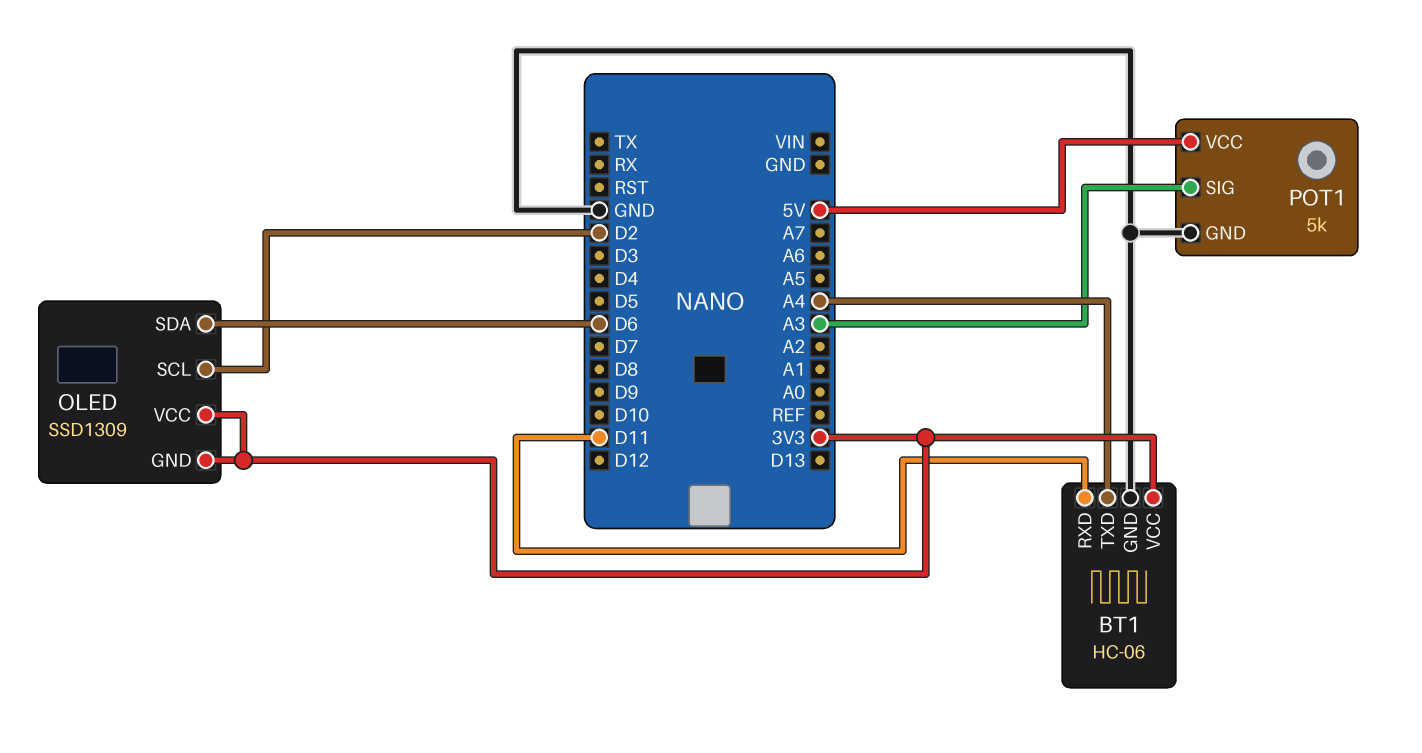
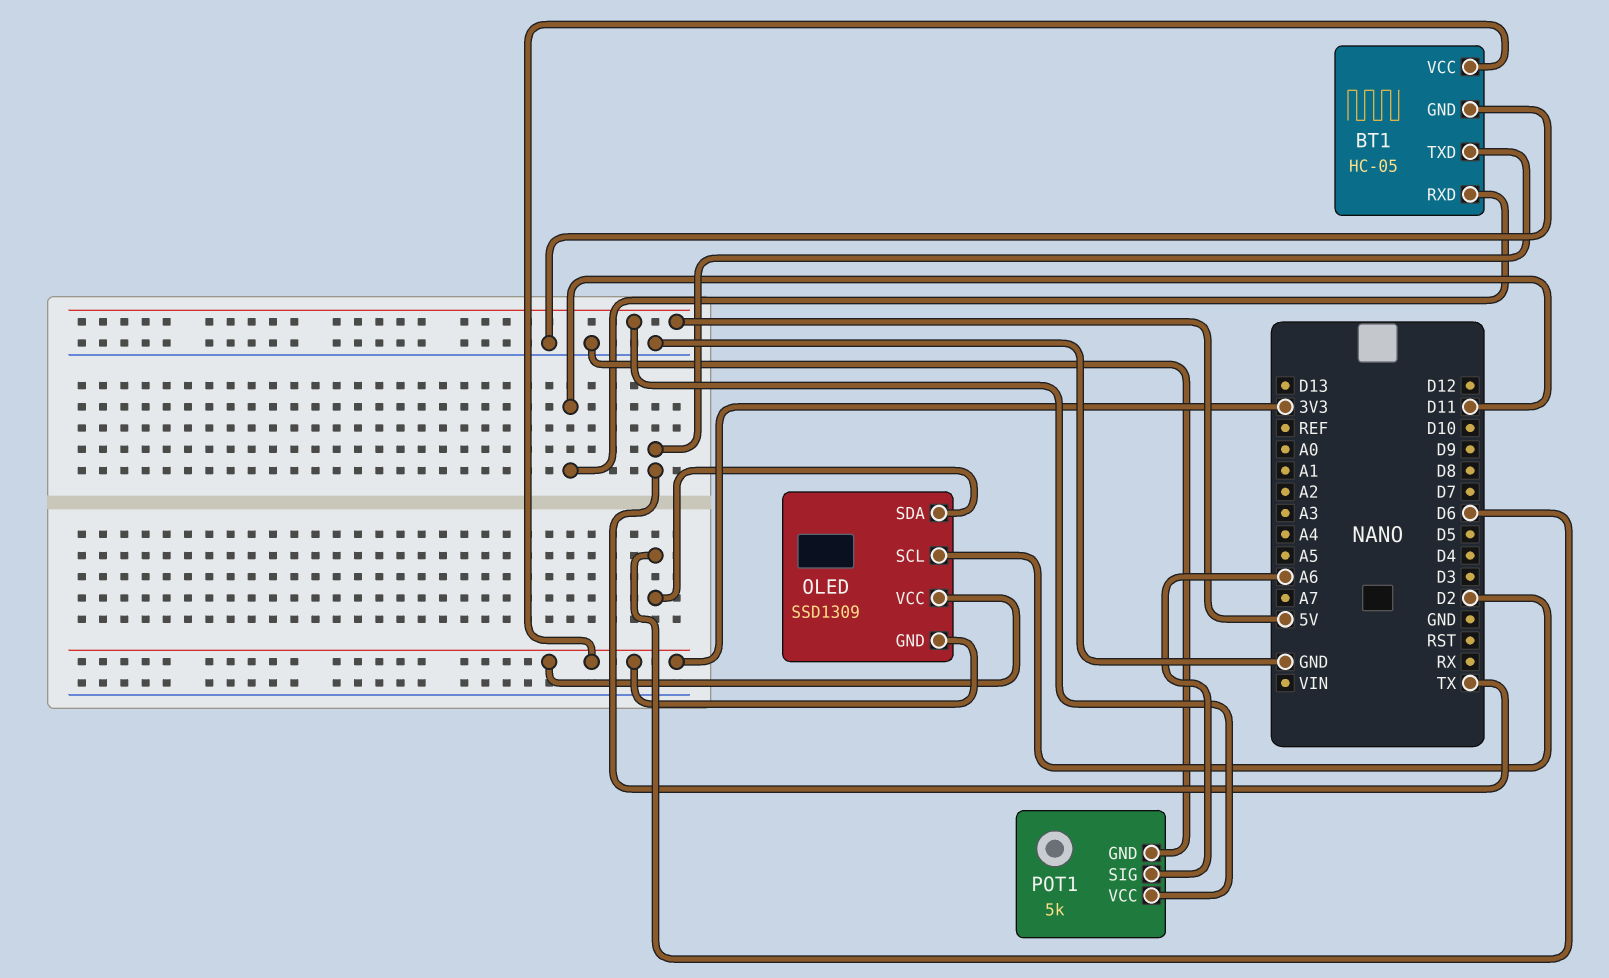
BT1: HC-06 -> HC-05
BT1 pin TXD: A4 -> TX
POT1 pin SIG: A3 -> A6

